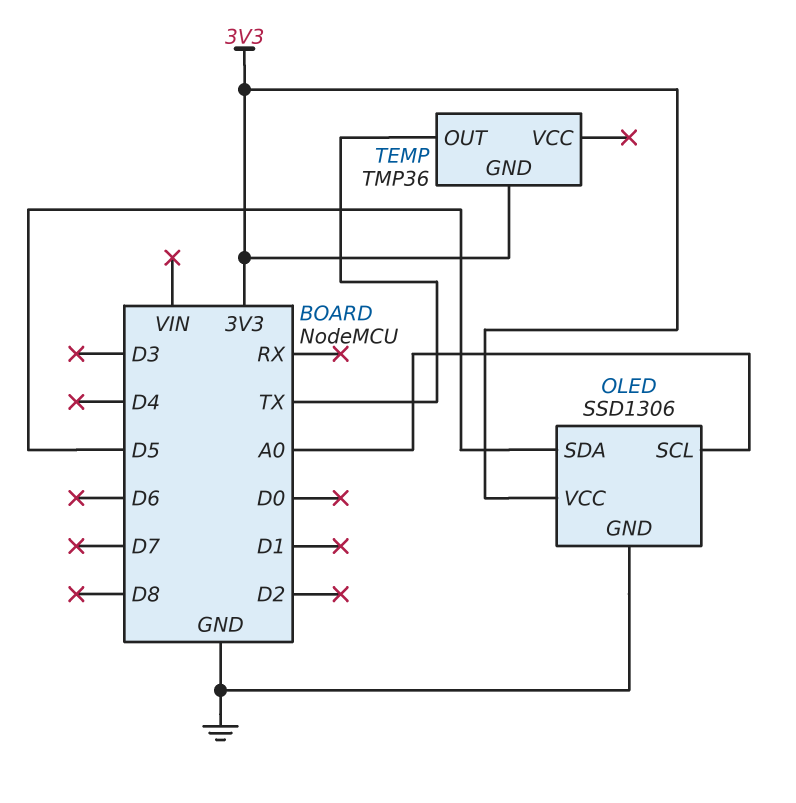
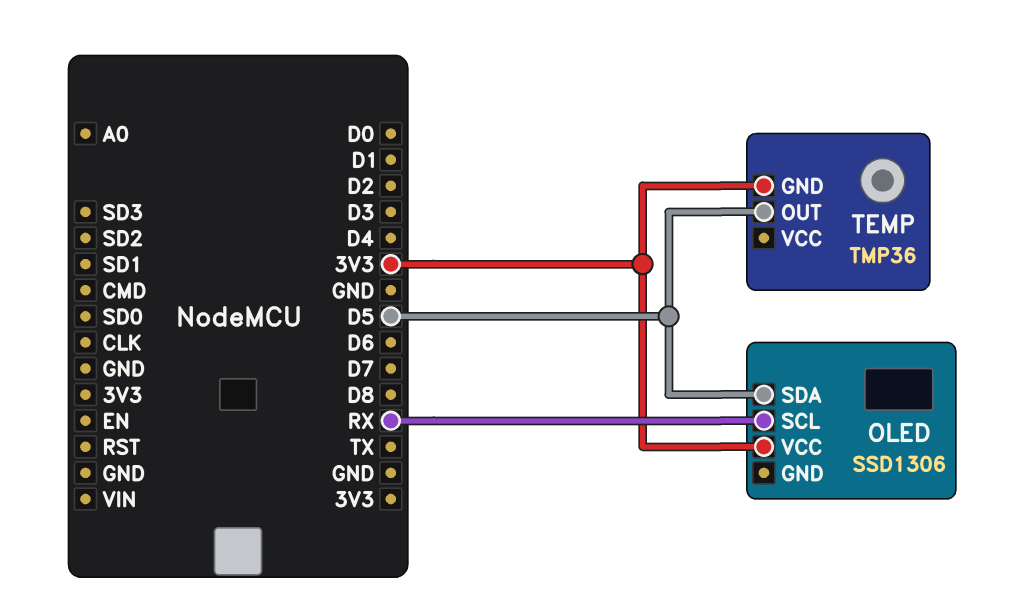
OLED pin GND: GND -> none
OLED pin SCL: A0 -> RX
TEMP pin OUT: TX -> D5

